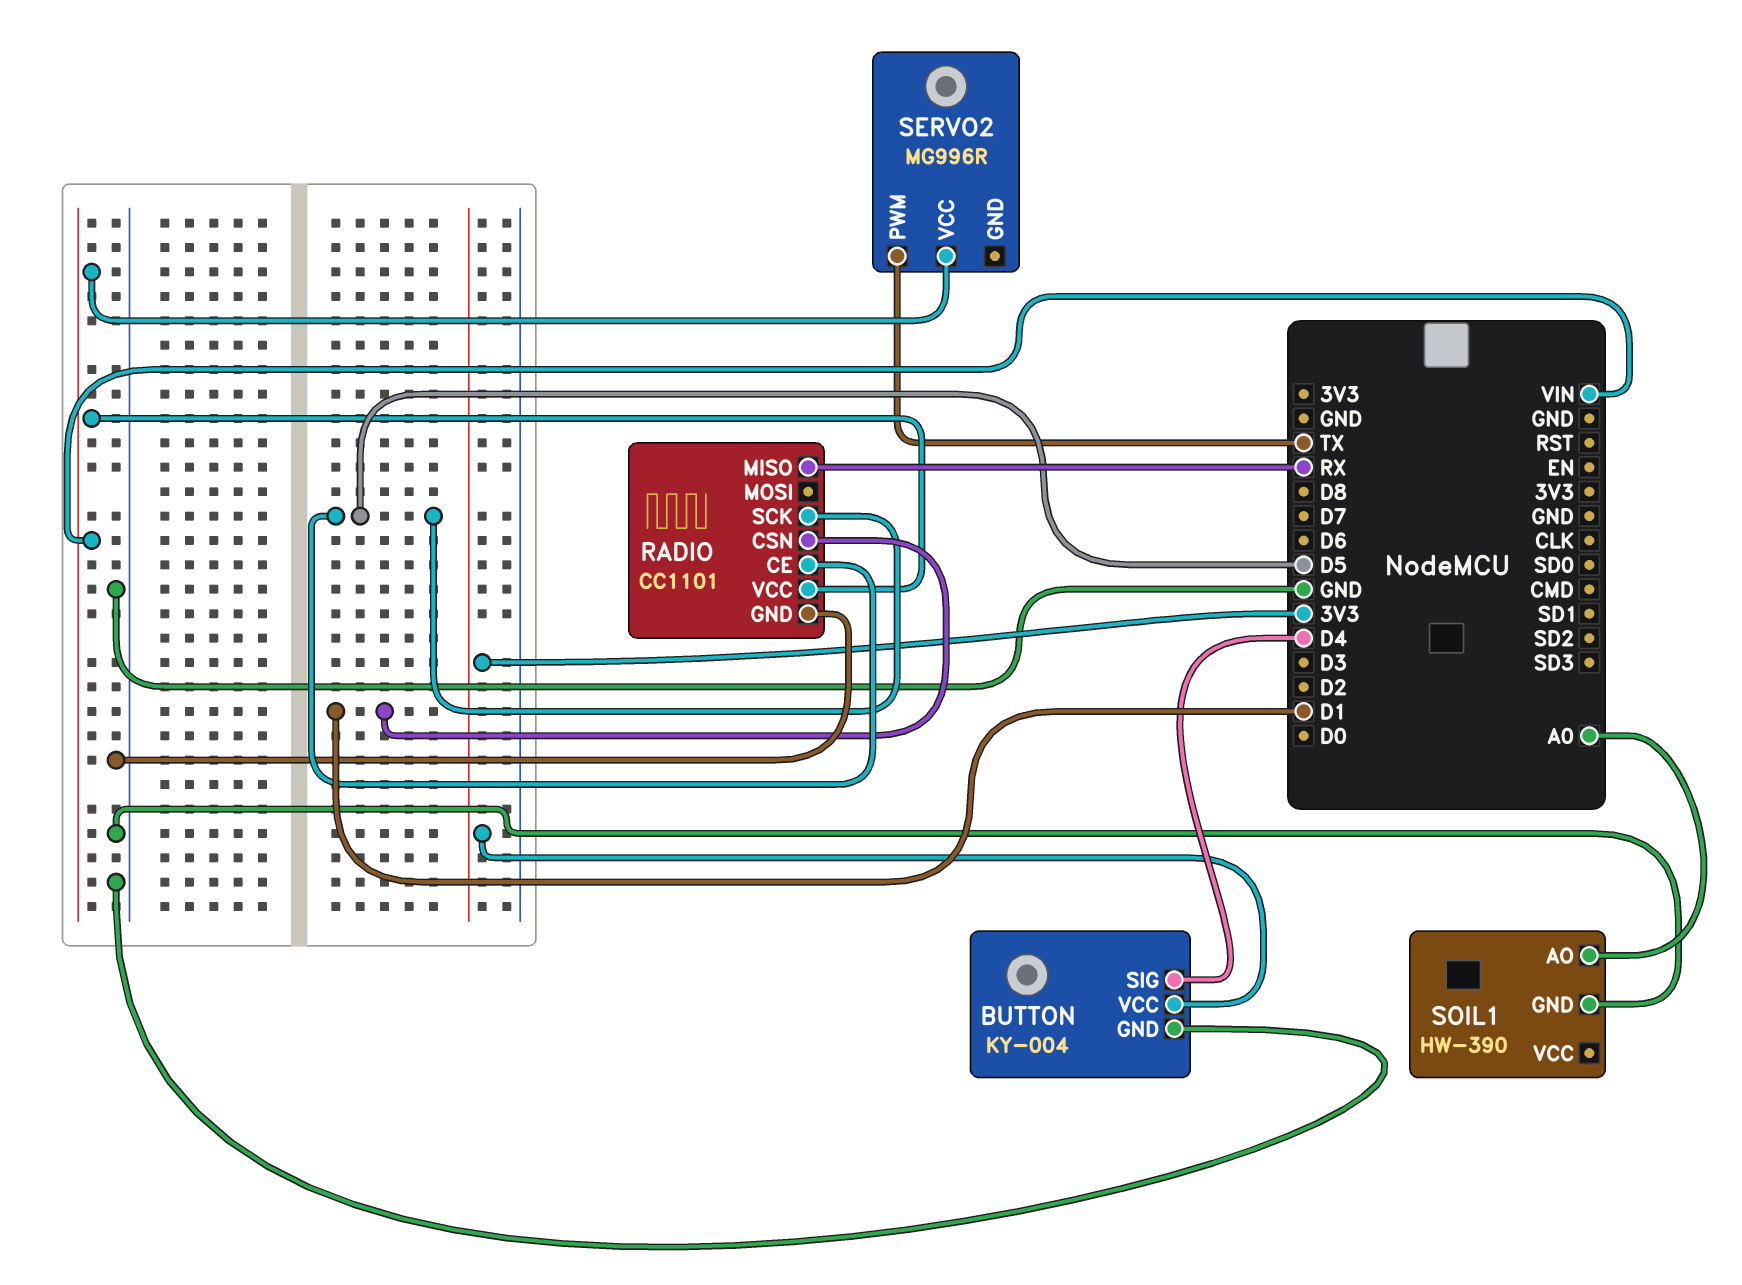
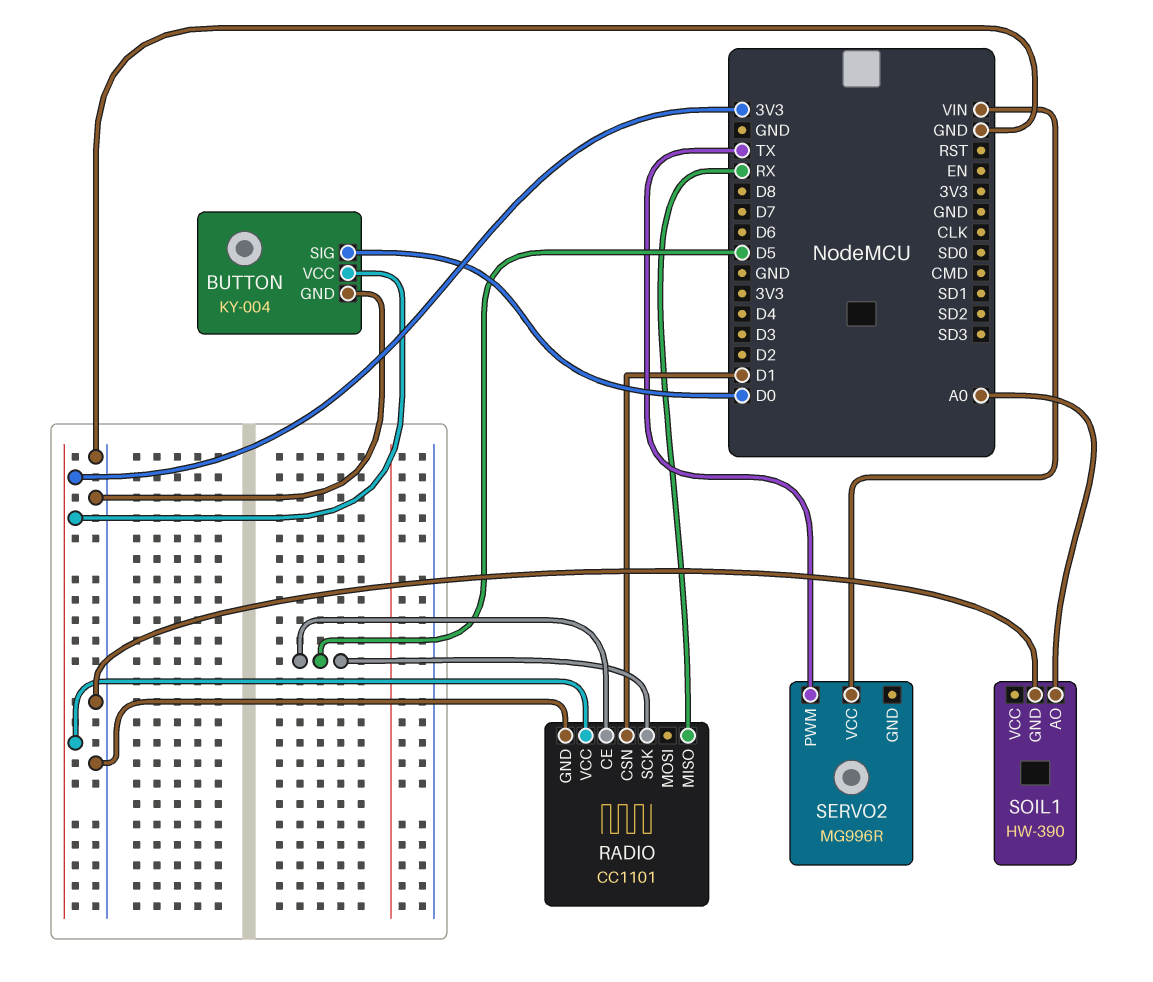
BUTTON pin SIG: D4 -> D0
RADIO pin VCC: VIN -> 3V3

